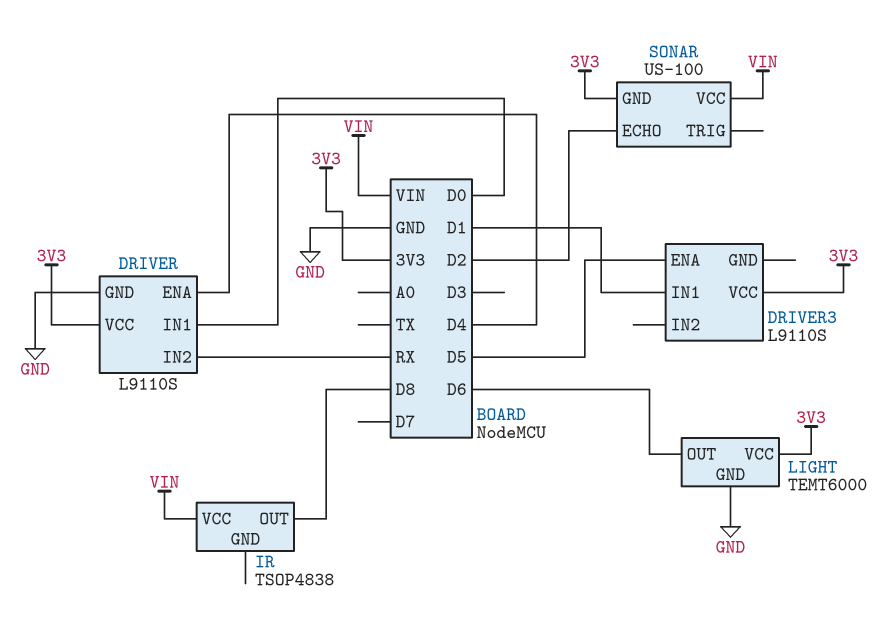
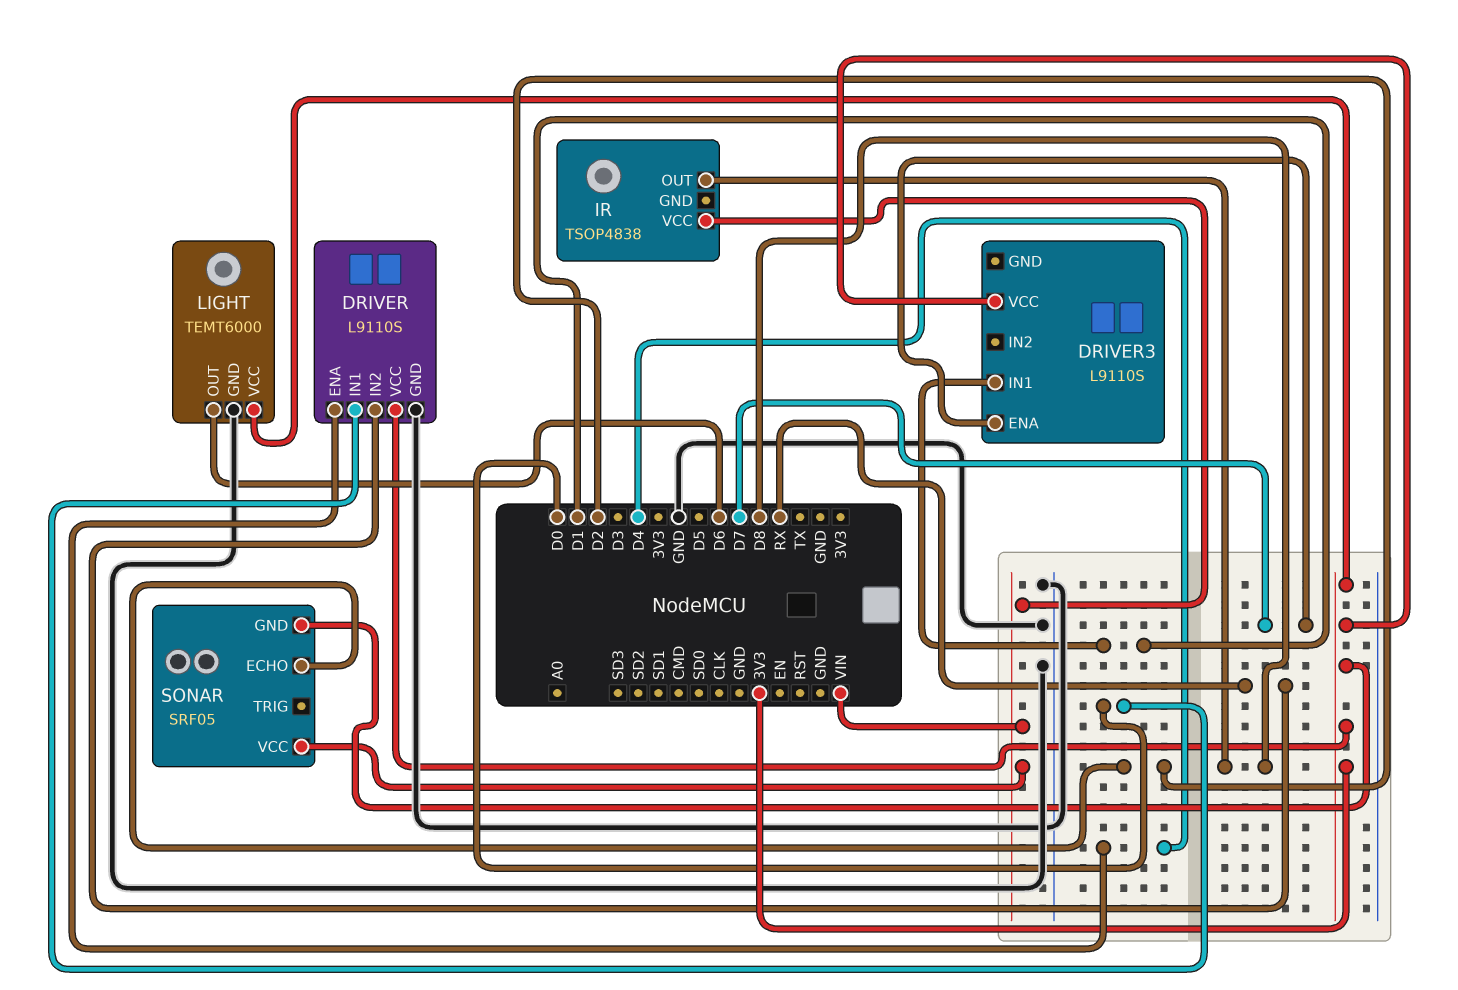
DRIVER3 pin ENA: D5 -> D7
SONAR: US-100 -> SRF05

